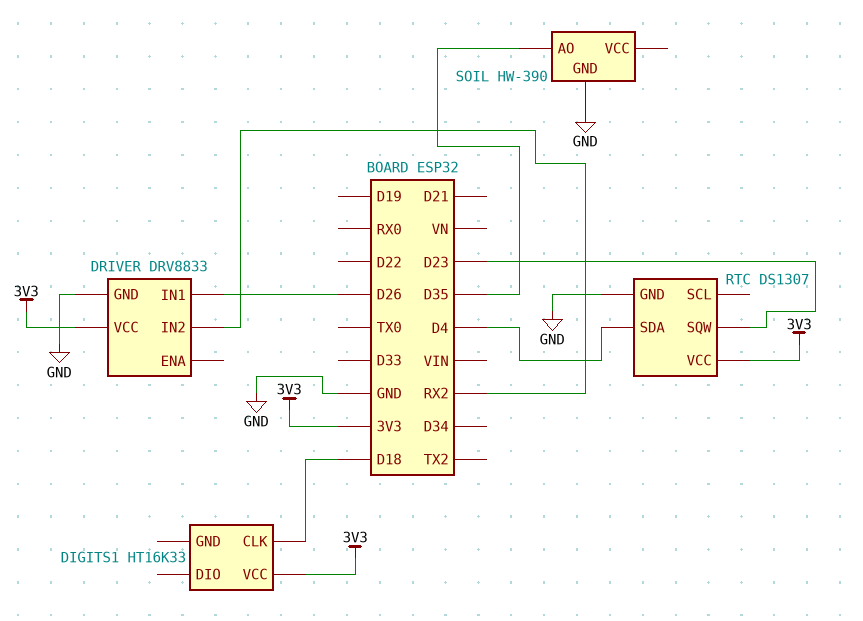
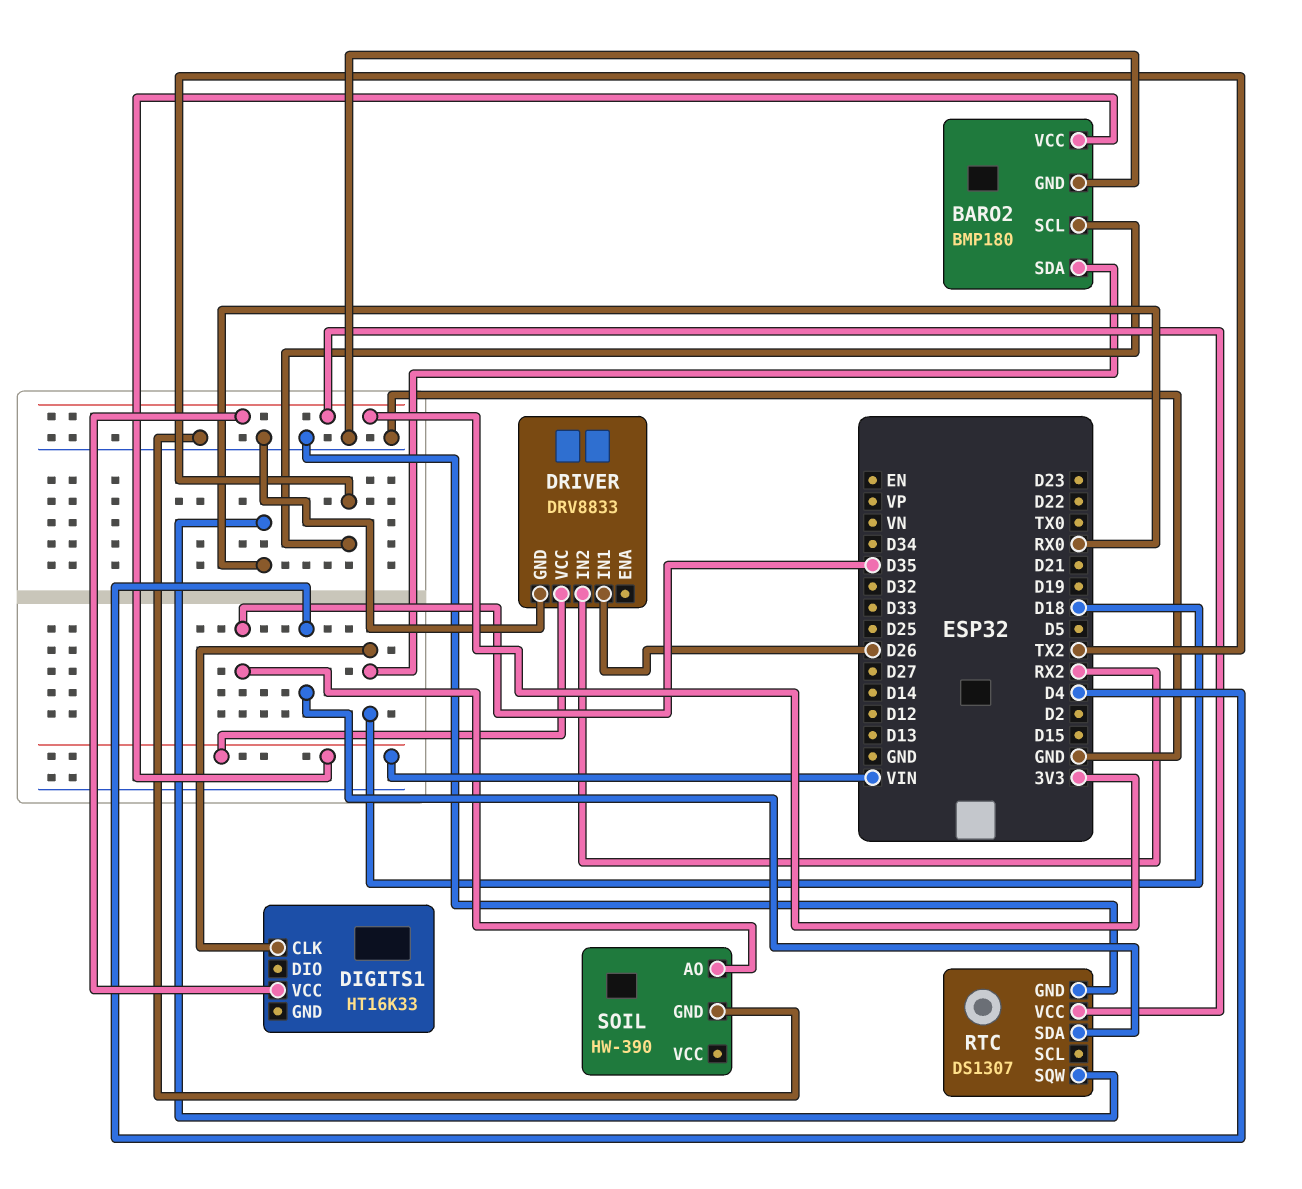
BARO2: none -> BMP180
BARO2 pin GND: none -> GND
BARO2 pin SCL: none -> TX2
BARO2 pin SDA: none -> D18
BARO2 pin VCC: none -> VIN
DRIVER pin VCC: 3V3 -> VIN
RTC pin SQW: D23 -> RX0

